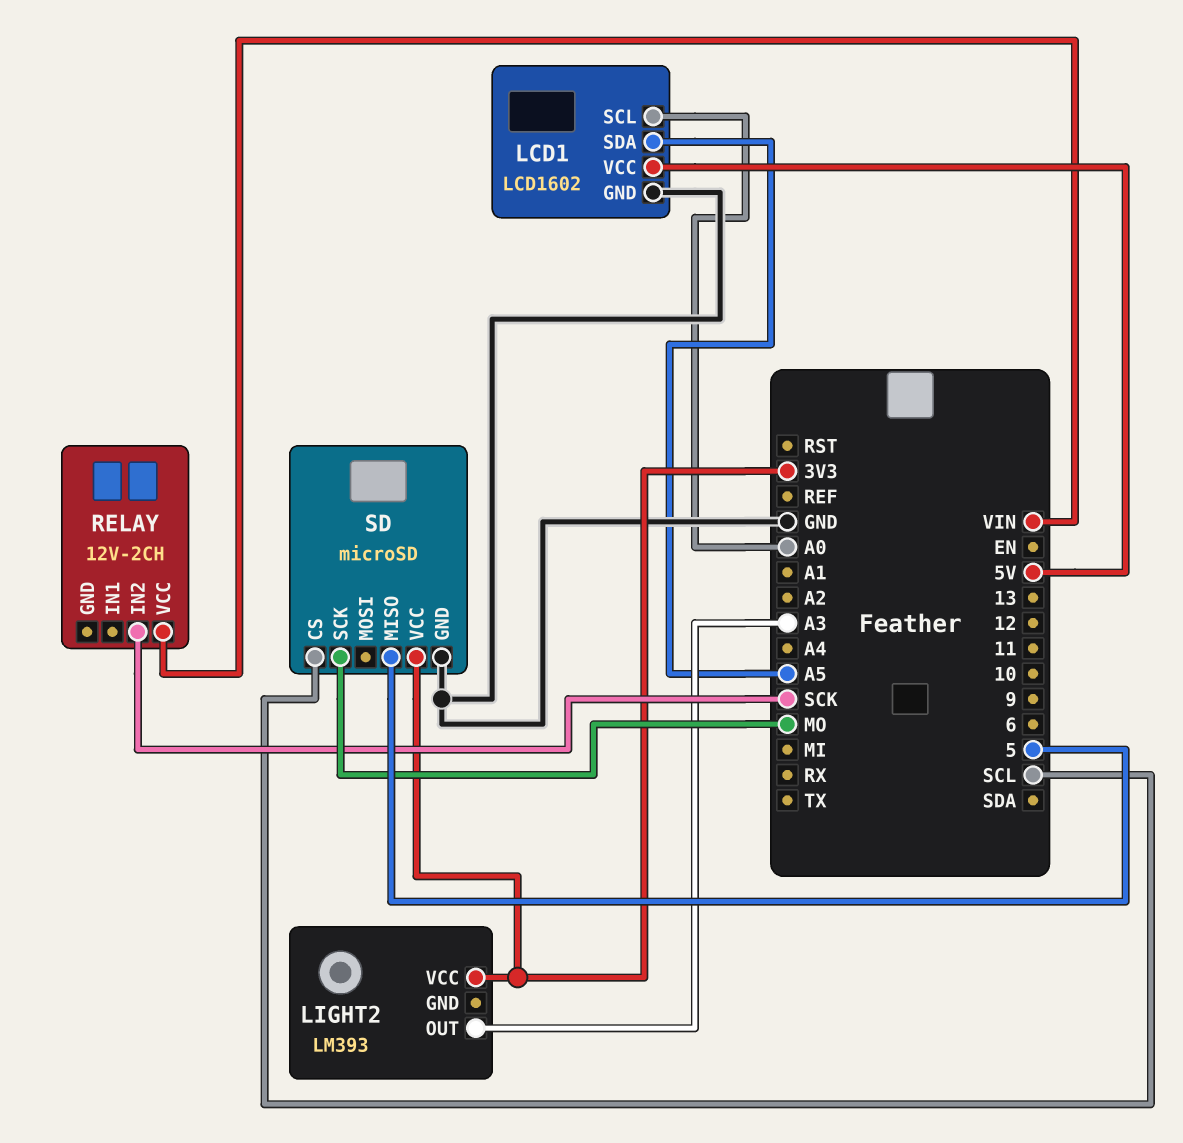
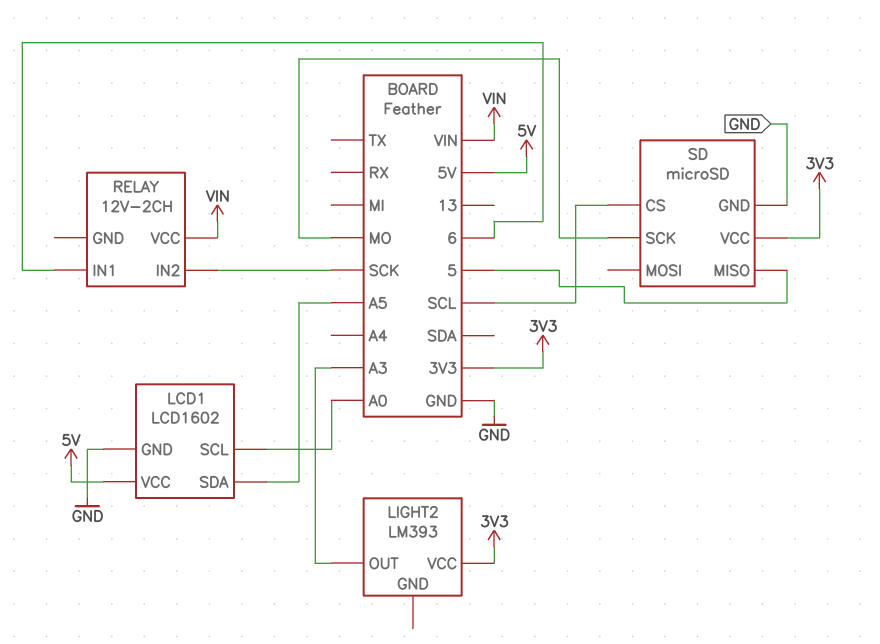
RELAY pin IN1: none -> 6

